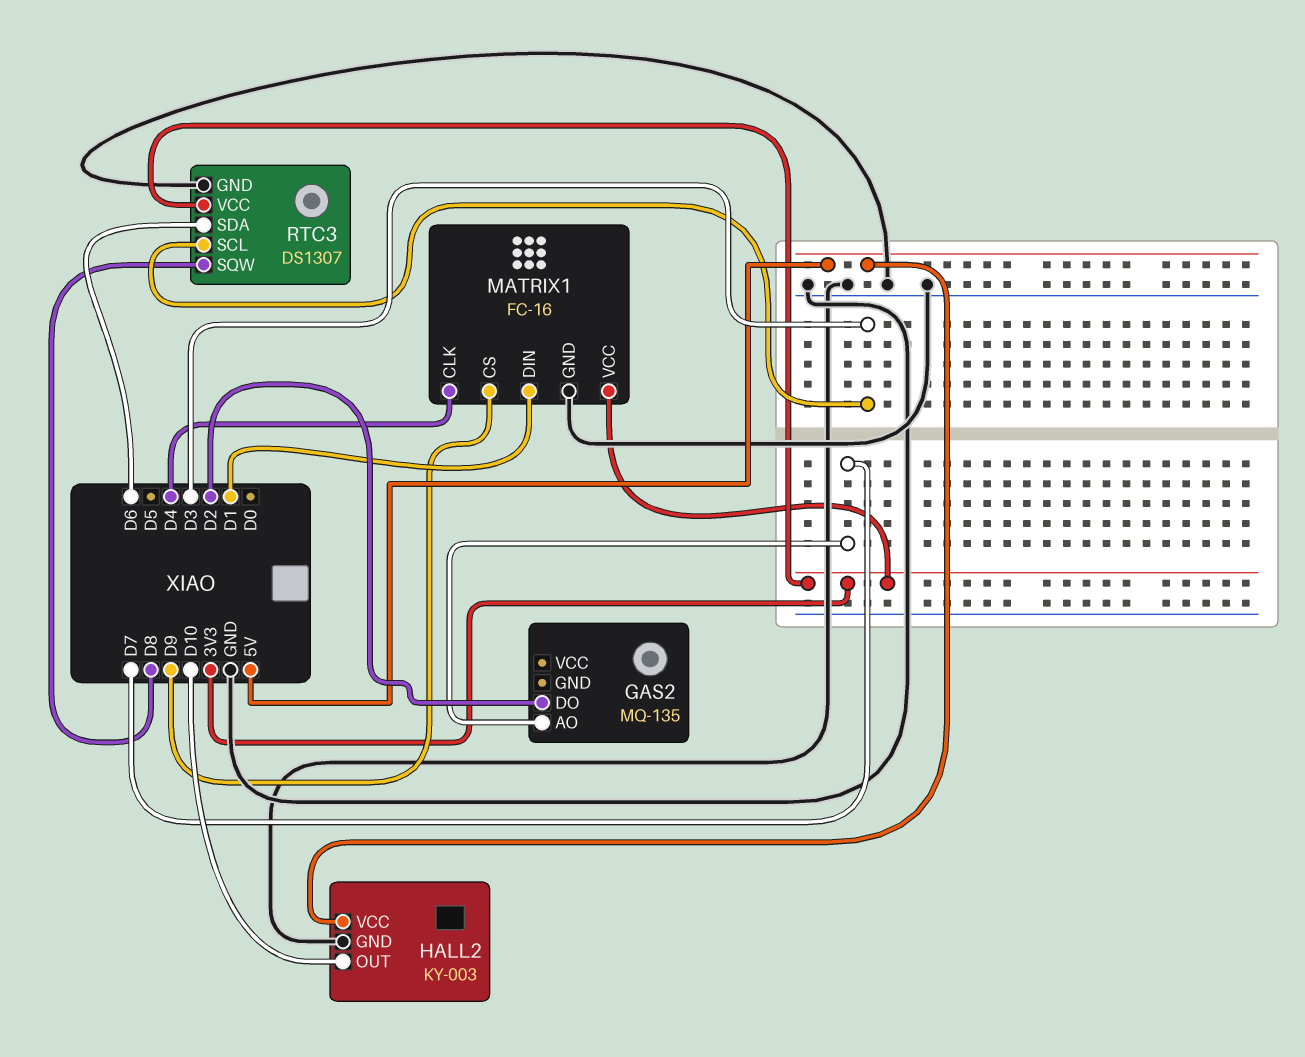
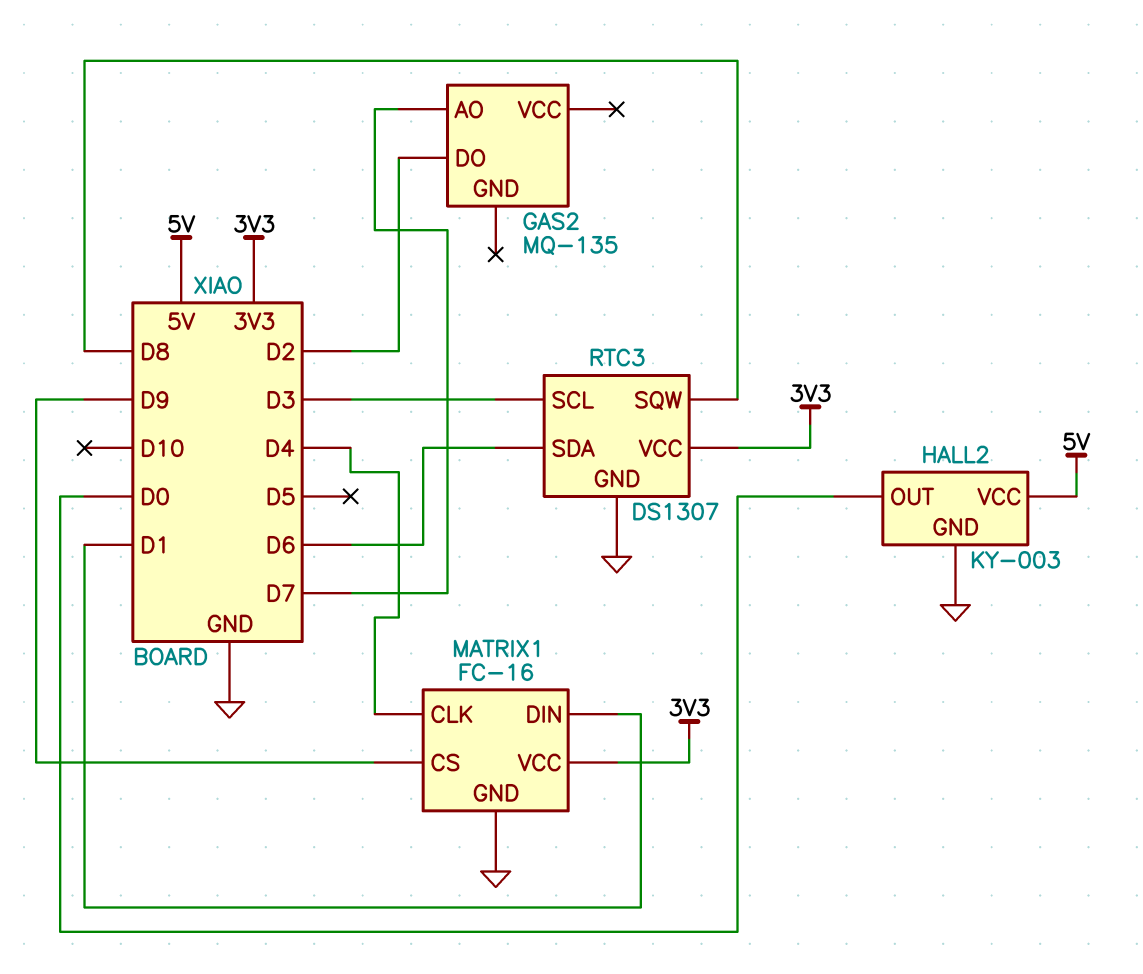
HALL2 pin OUT: D10 -> D0

